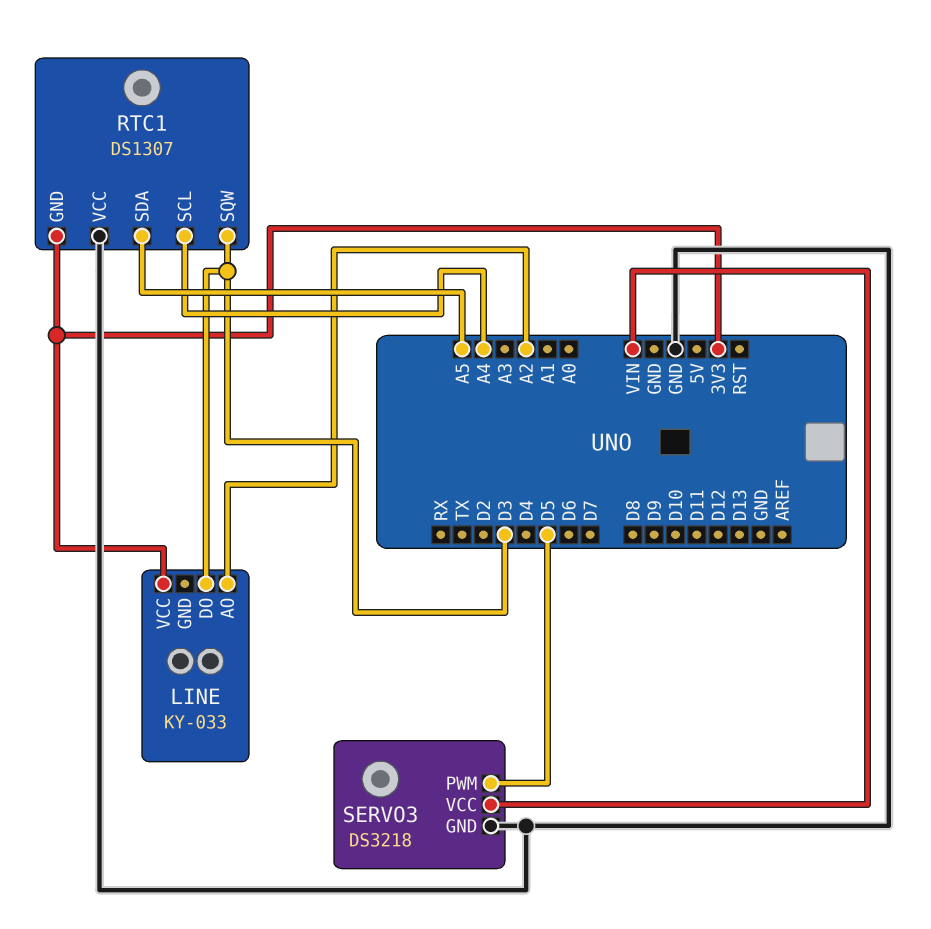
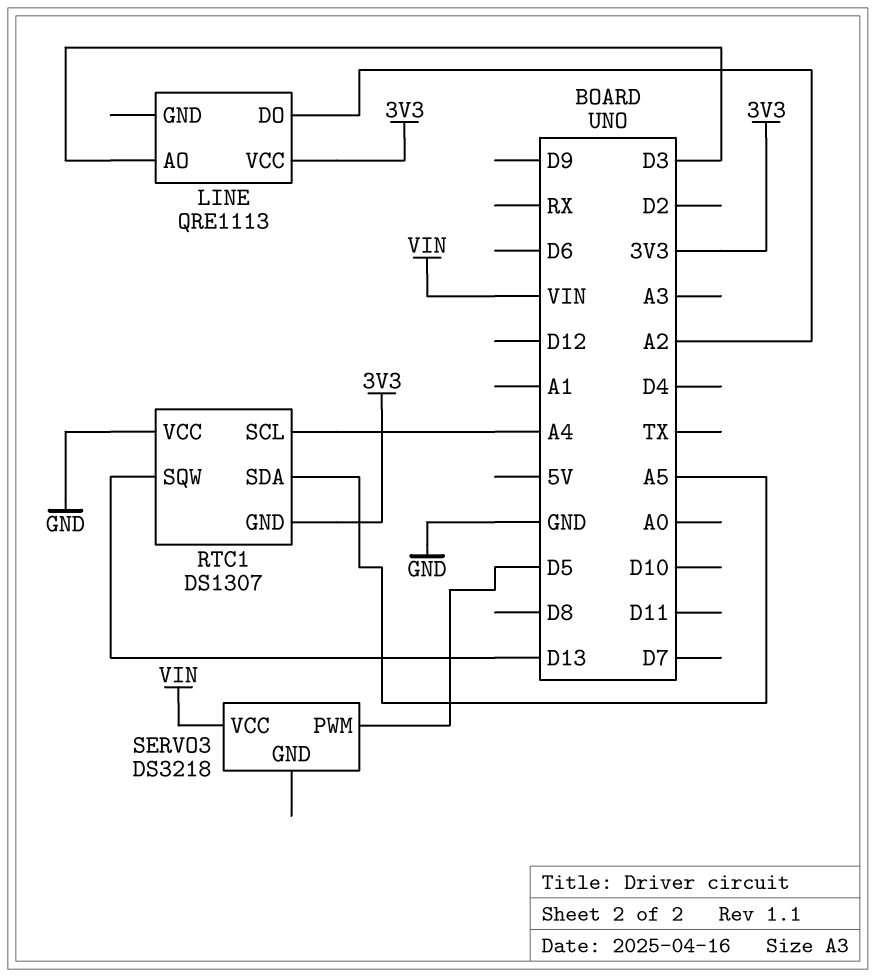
LINE: KY-033 -> QRE1113
LINE pin AO: A2 -> D3
LINE pin DO: D3 -> A2
RTC1 pin SQW: D3 -> D13
SERVO3 pin GND: GND -> none

